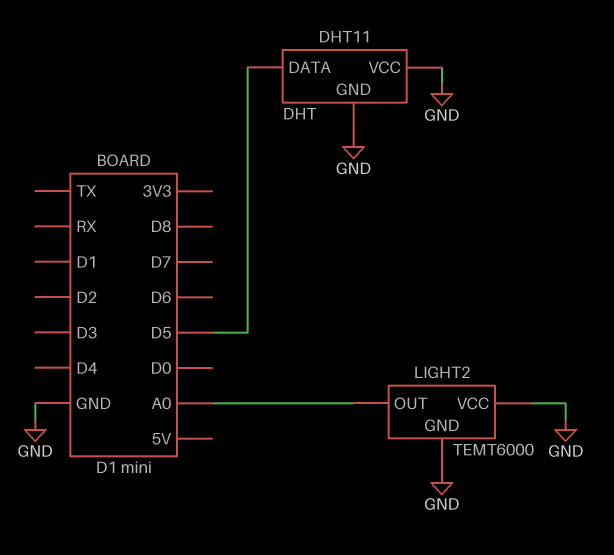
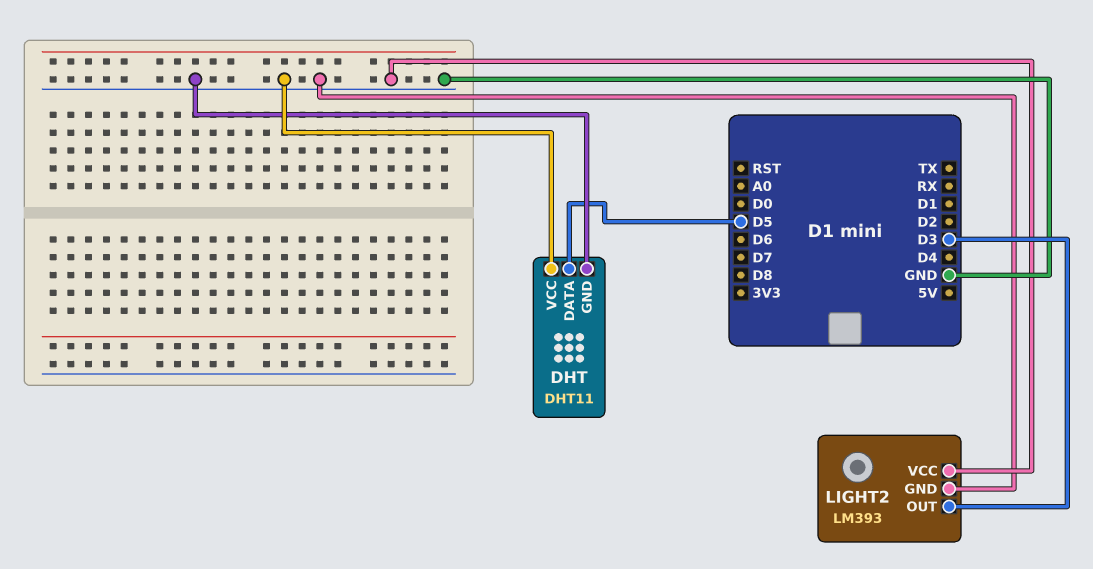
LIGHT2: TEMT6000 -> LM393
LIGHT2 pin OUT: A0 -> D3

